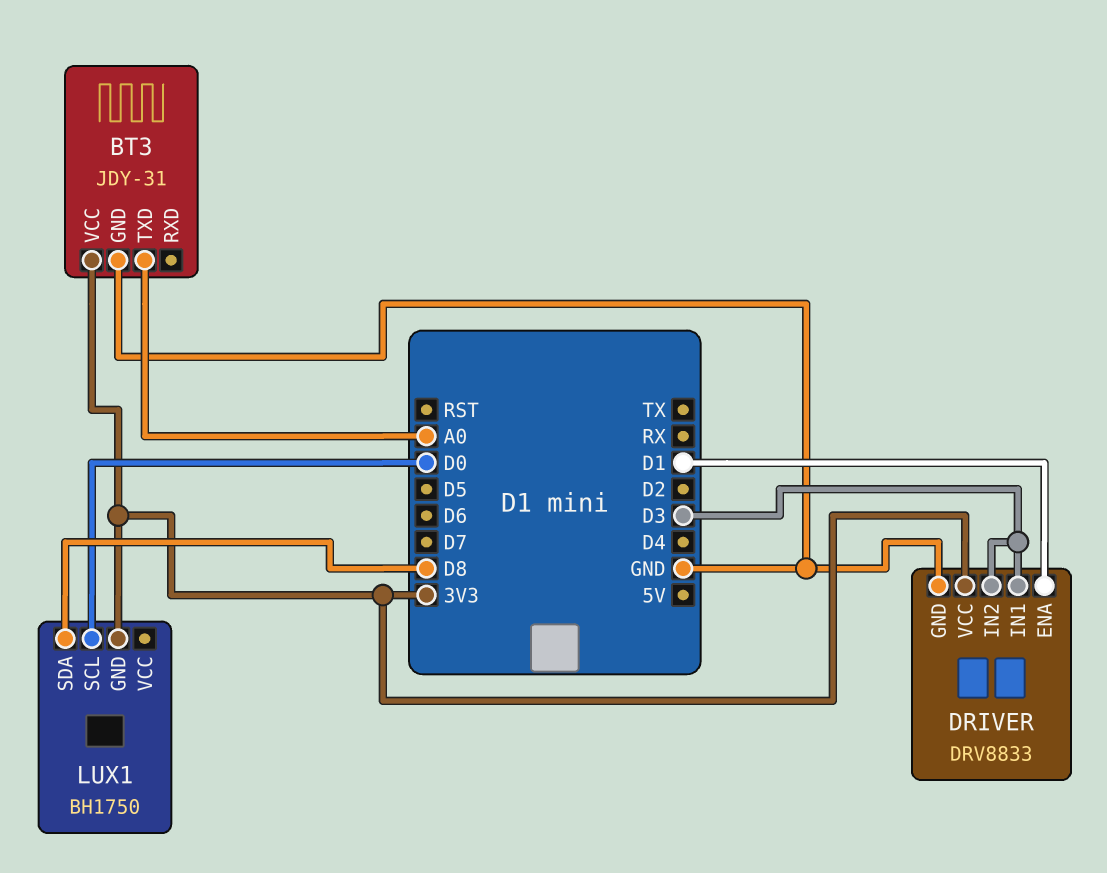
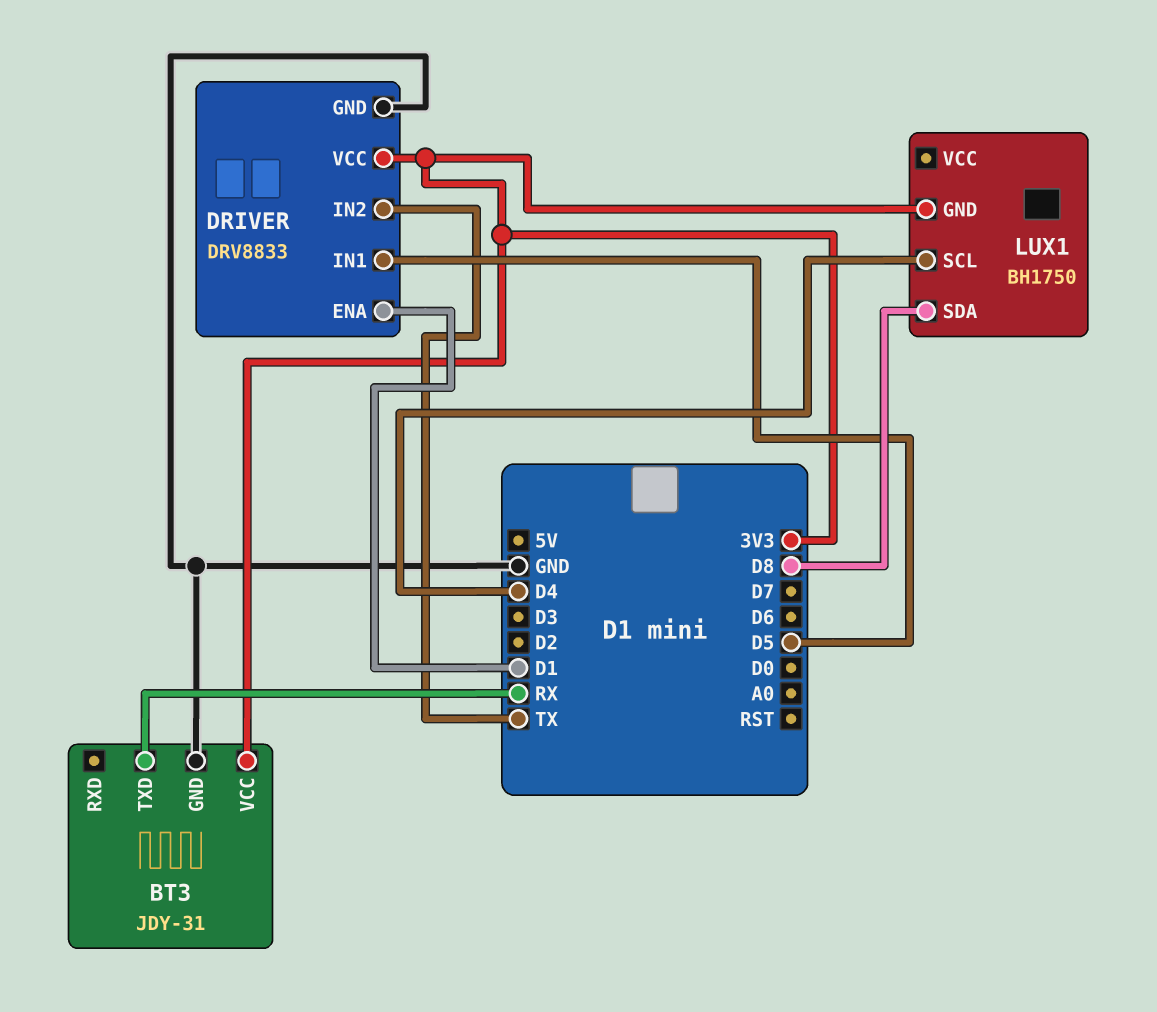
BT3 pin TXD: A0 -> RX
DRIVER pin IN1: D3 -> D5
DRIVER pin IN2: D3 -> TX
LUX1 pin SCL: D0 -> D4

